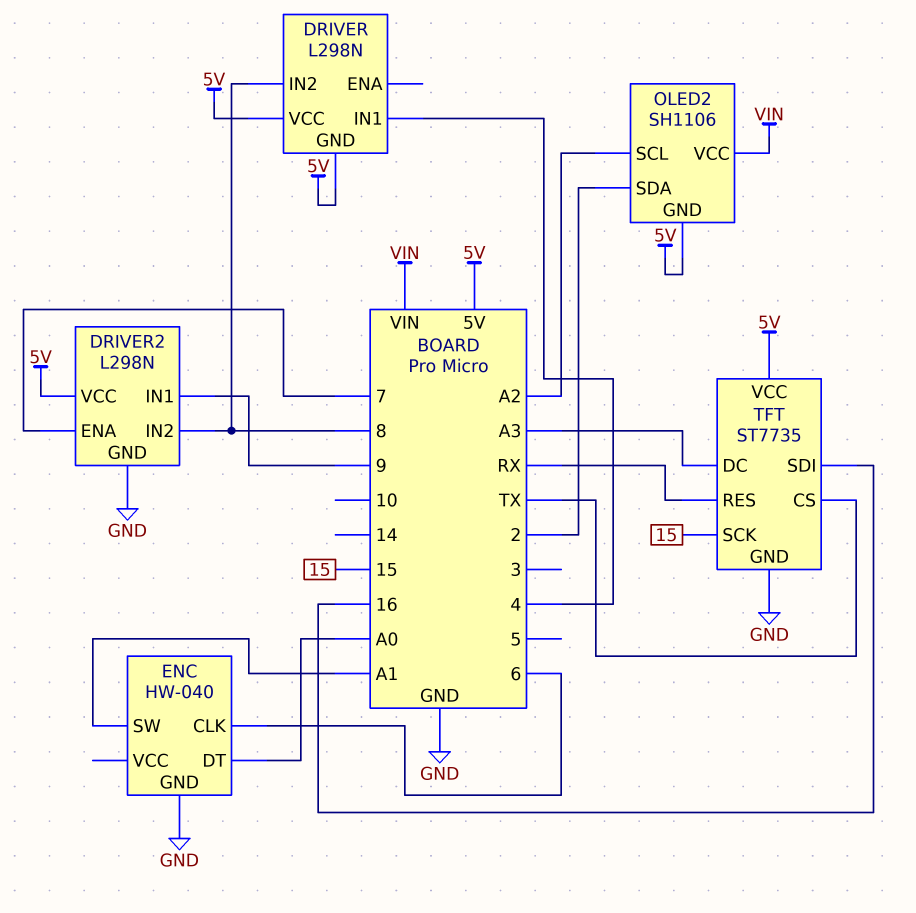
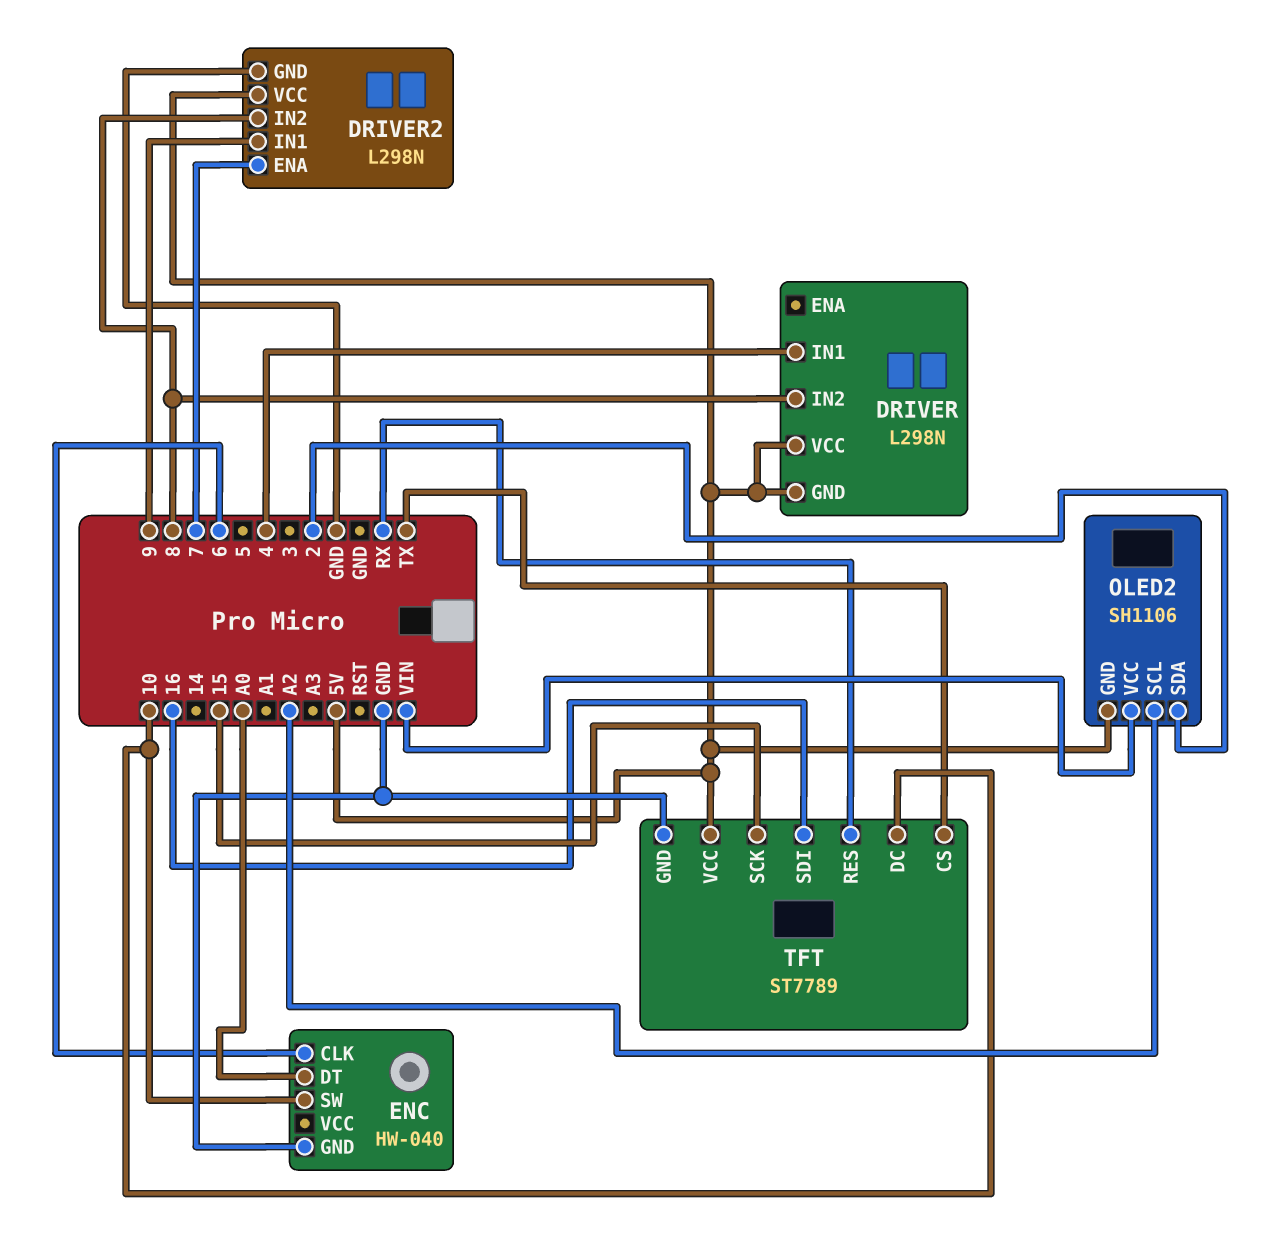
ENC pin SW: A1 -> 10
TFT: ST7735 -> ST7789
TFT pin DC: A3 -> 10

